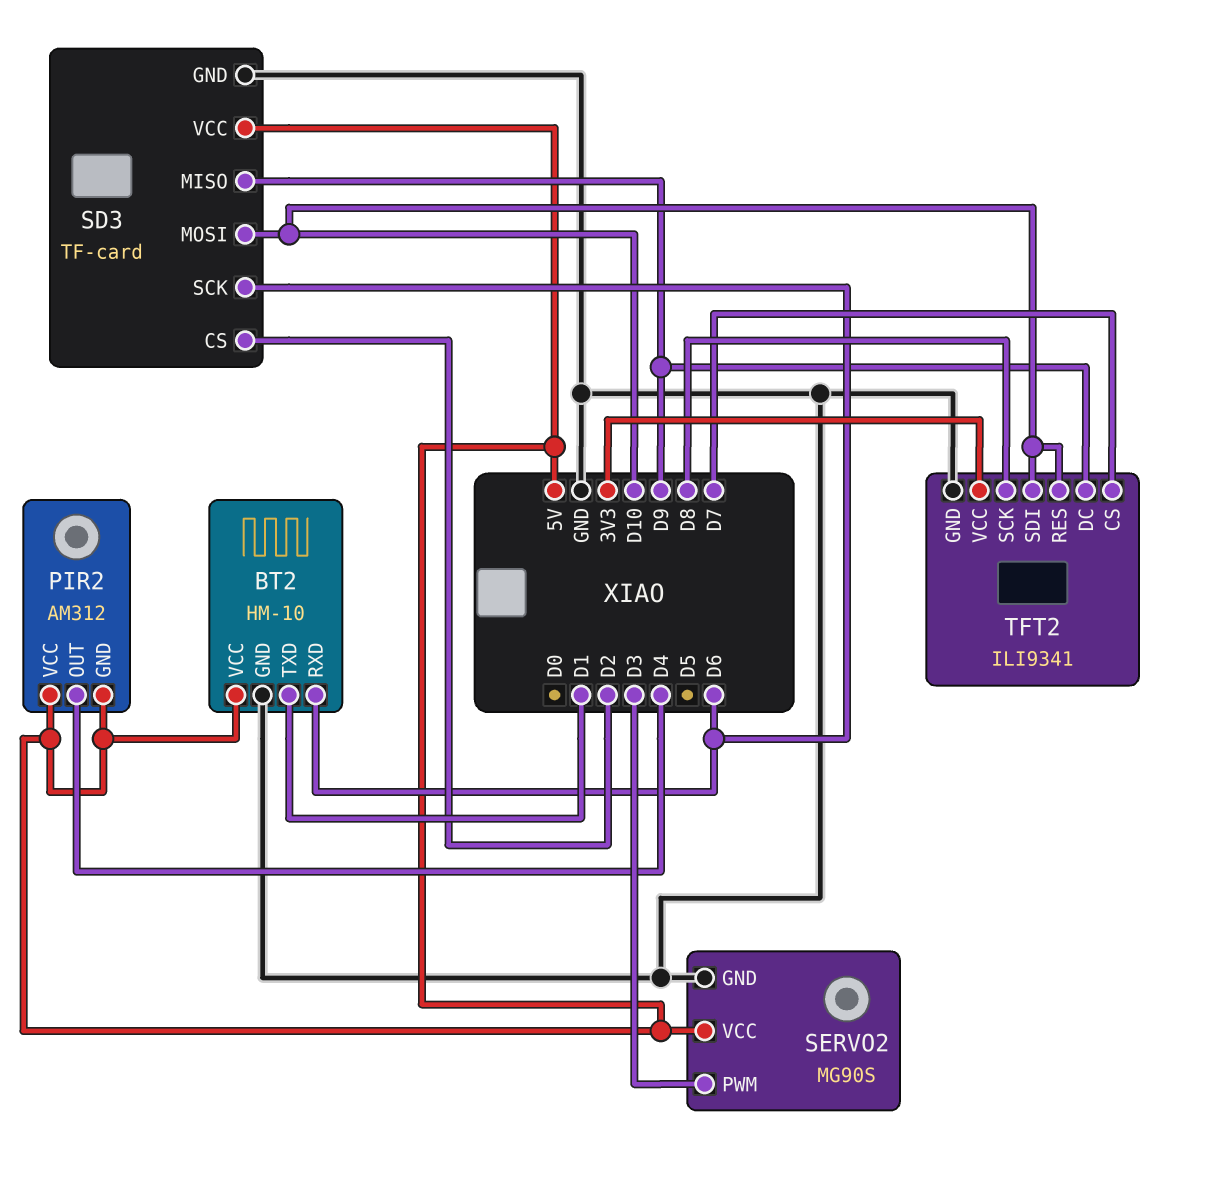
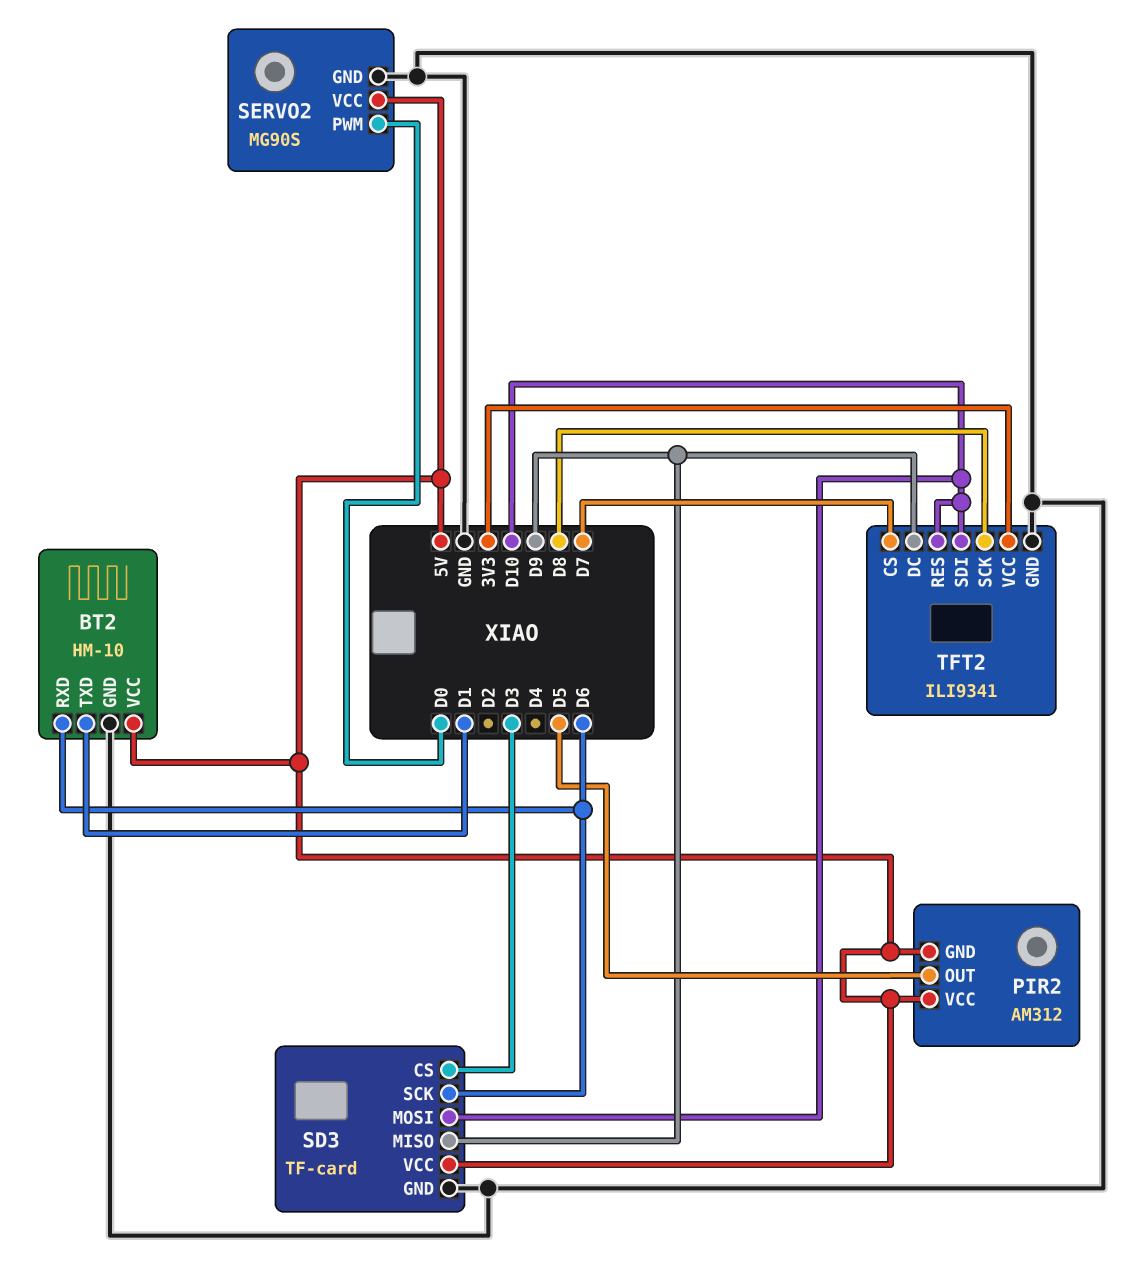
PIR2 pin OUT: D4 -> D5
SD3 pin CS: D2 -> D3
SERVO2 pin PWM: D3 -> D0

